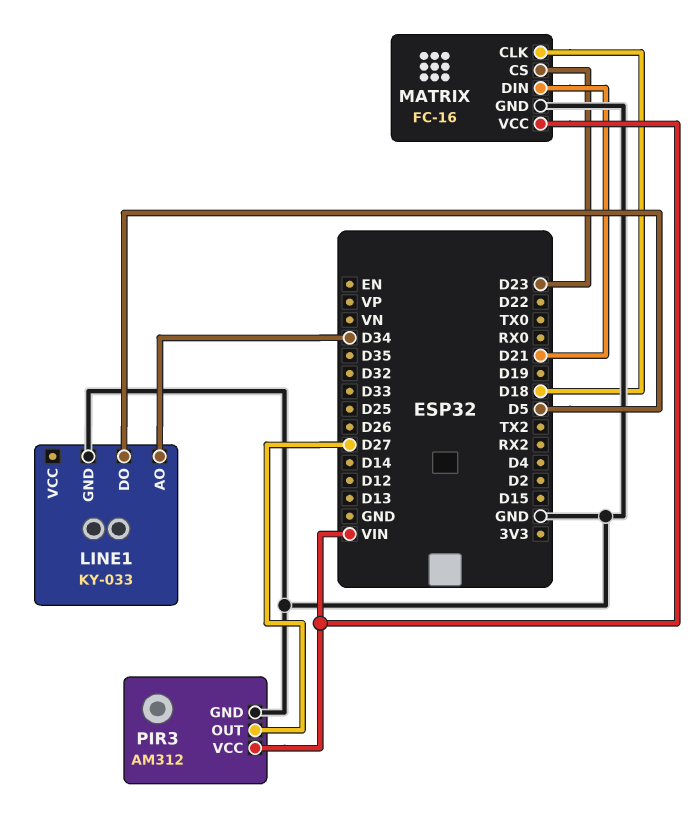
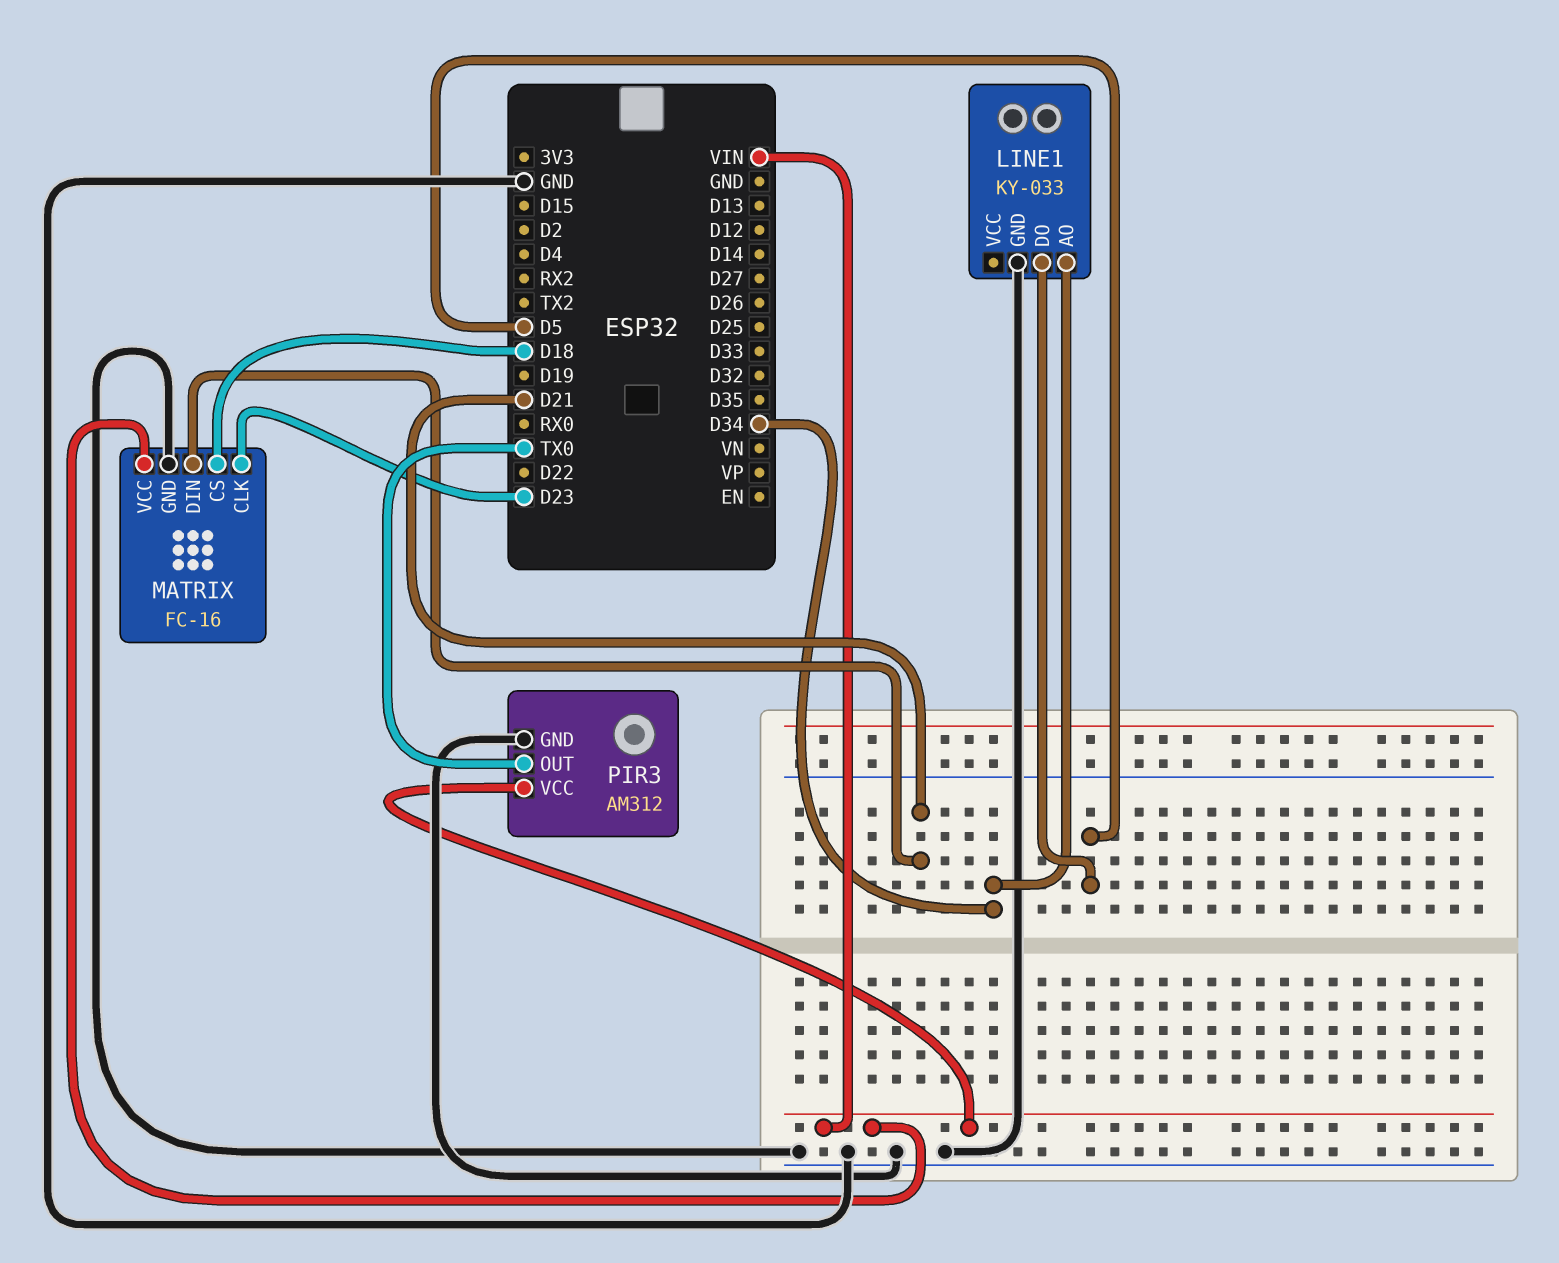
MATRIX pin CLK: D18 -> D23
MATRIX pin CS: D23 -> D18
PIR3 pin OUT: D27 -> TX0

